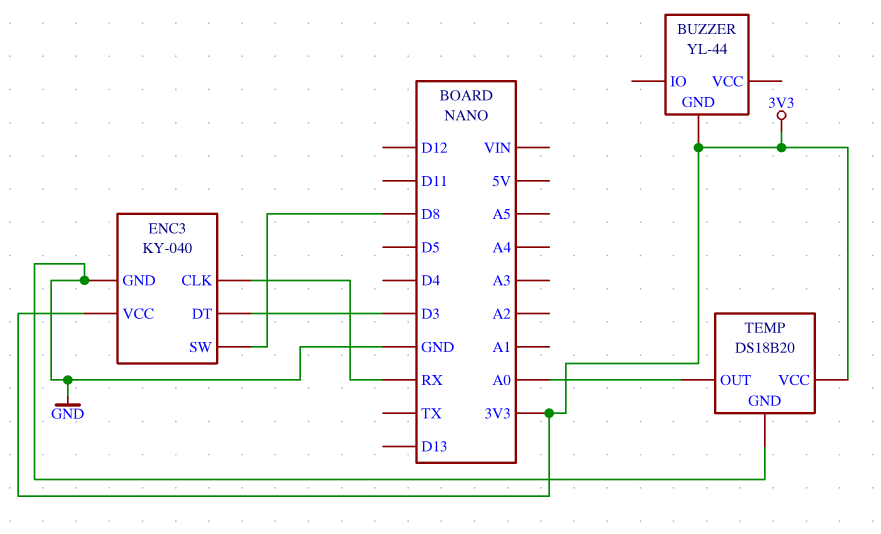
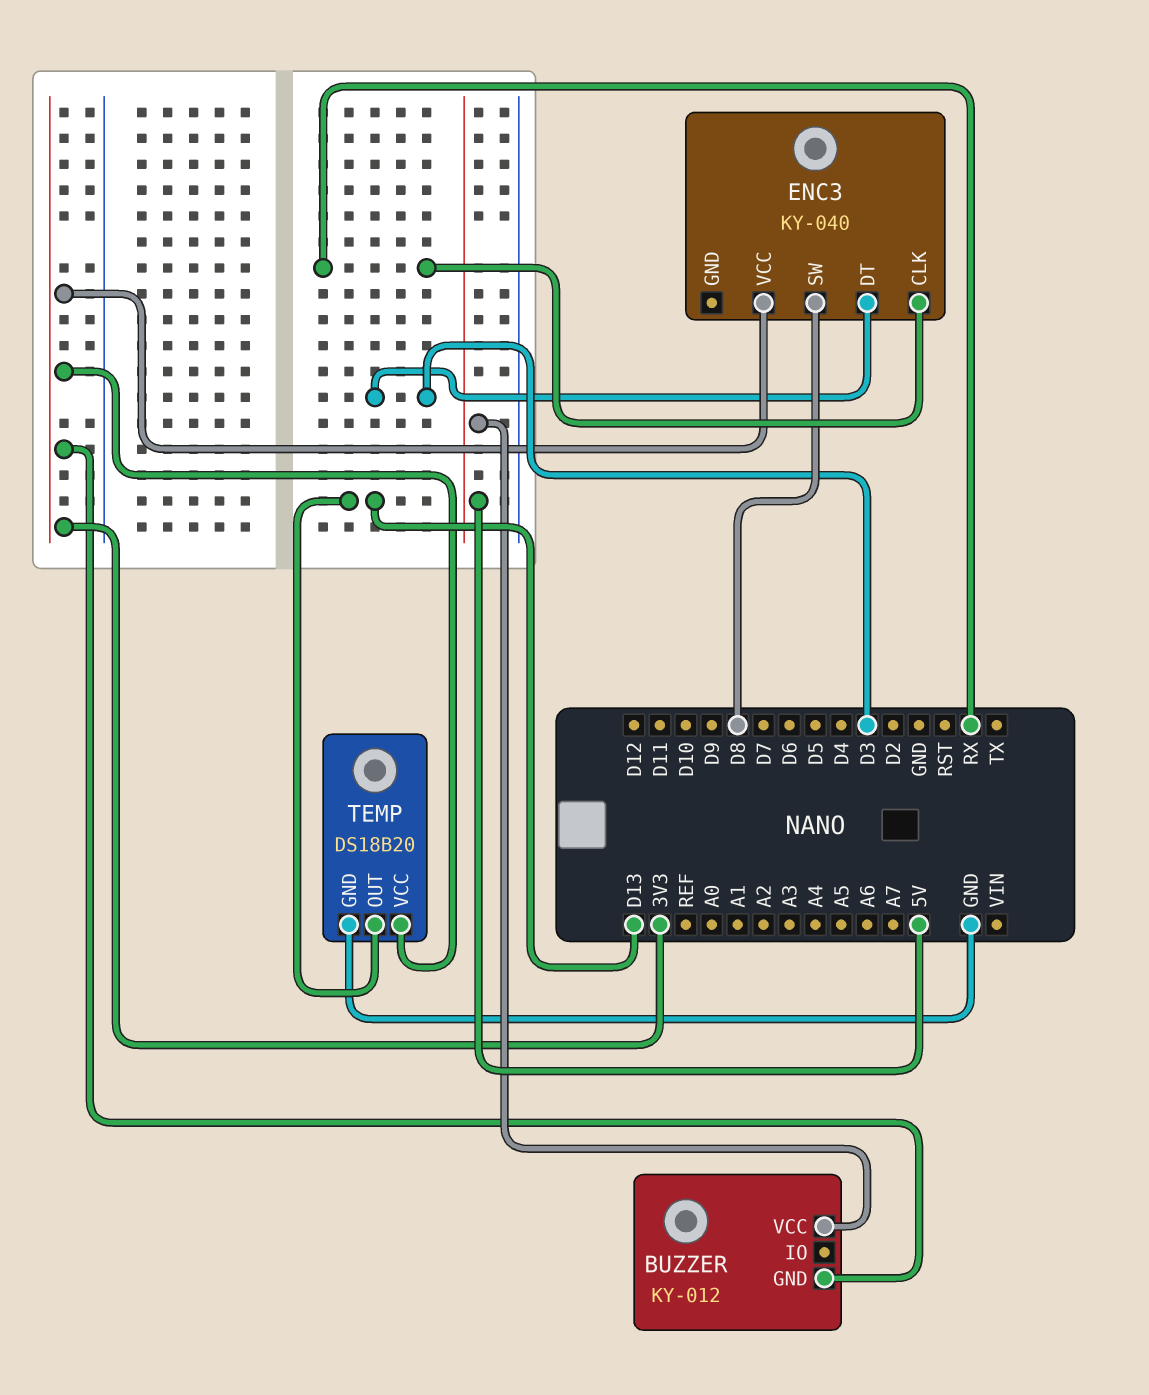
BUZZER: YL-44 -> KY-012
BUZZER pin VCC: none -> 5V
ENC3 pin GND: GND -> none
TEMP pin OUT: A0 -> D13

